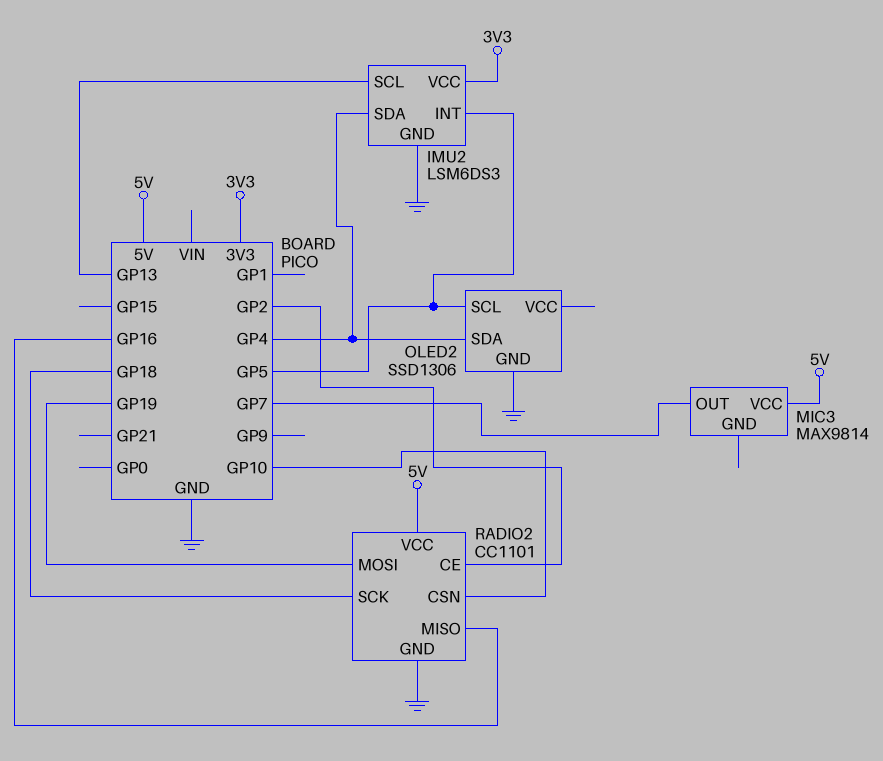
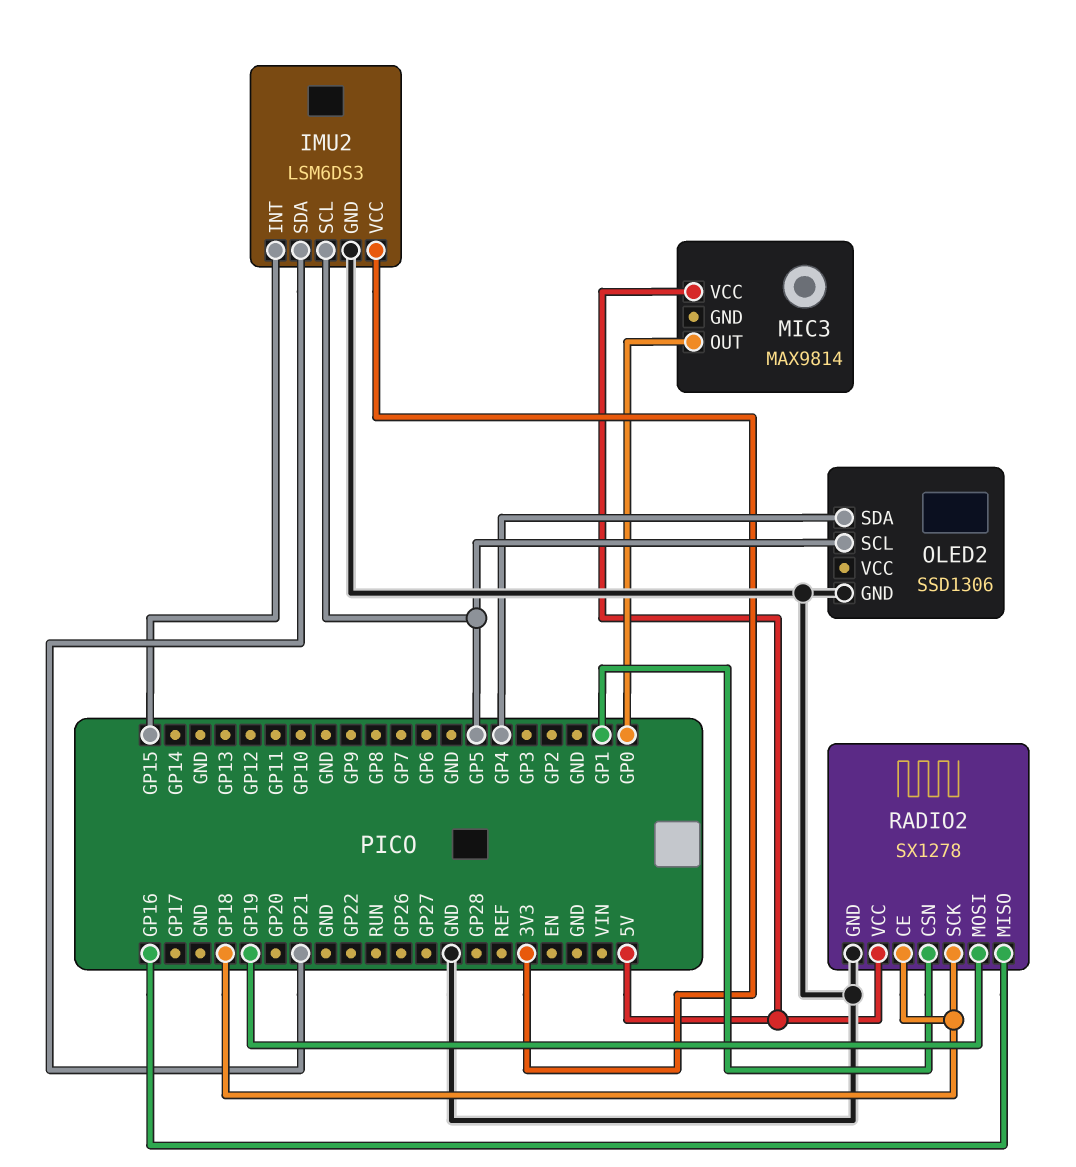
IMU2 pin INT: GP5 -> GP15
IMU2 pin SCL: GP13 -> GP5
IMU2 pin SDA: GP4 -> GP21
MIC3 pin OUT: GP7 -> GP0
RADIO2: CC1101 -> SX1278
RADIO2 pin CE: GP2 -> GP18
RADIO2 pin CSN: GP10 -> GP1

